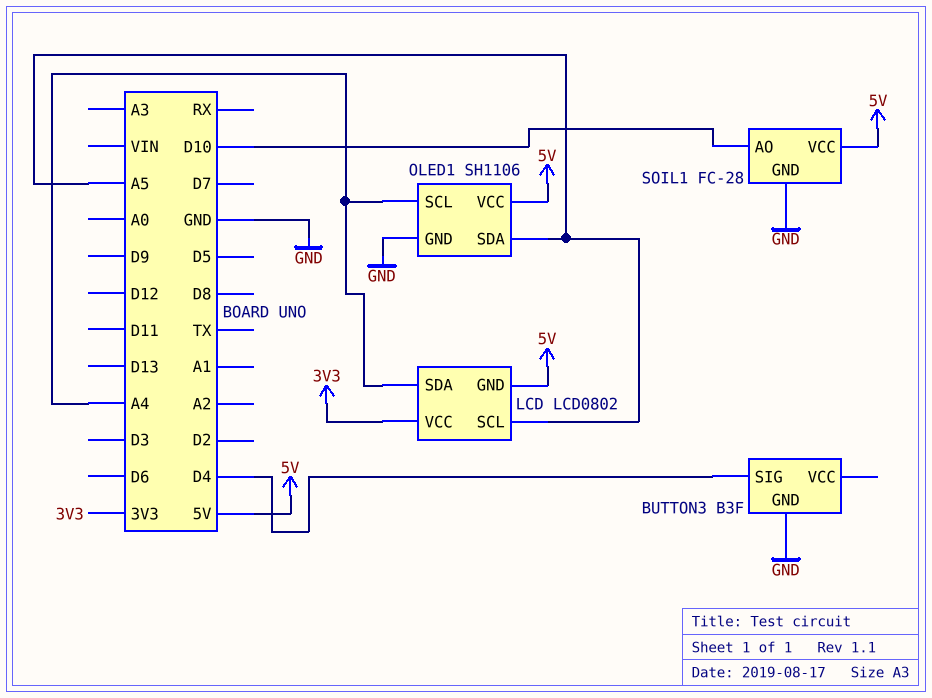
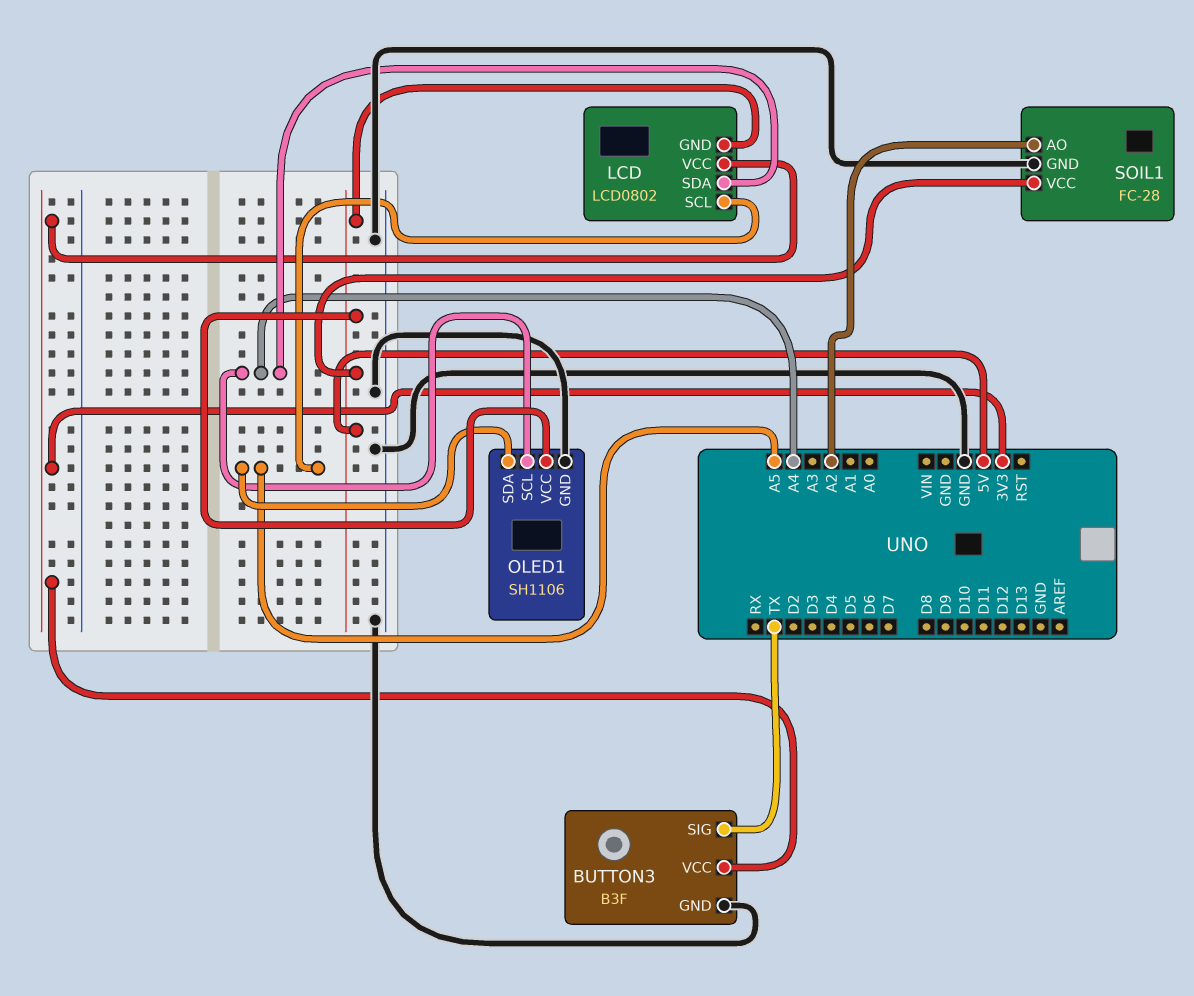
BUTTON3 pin SIG: D4 -> TX
BUTTON3 pin VCC: none -> 3V3
SOIL1 pin AO: D10 -> A2

